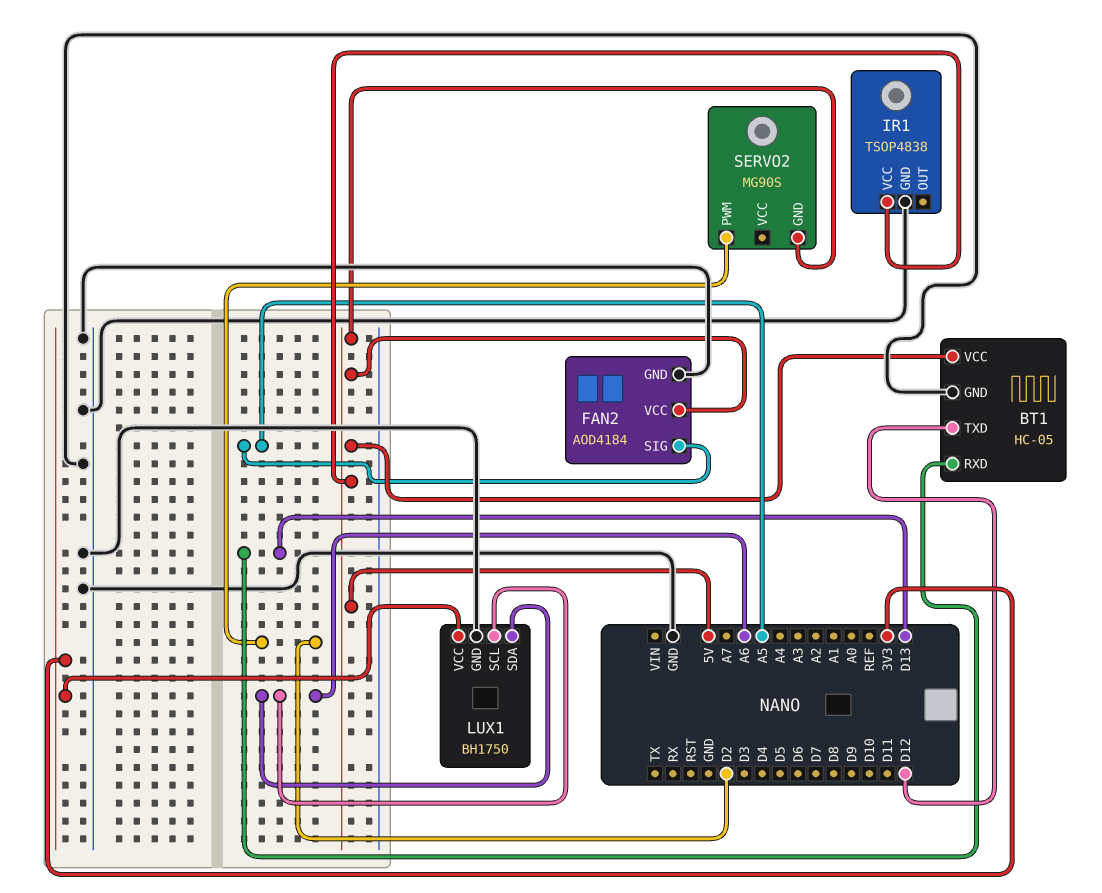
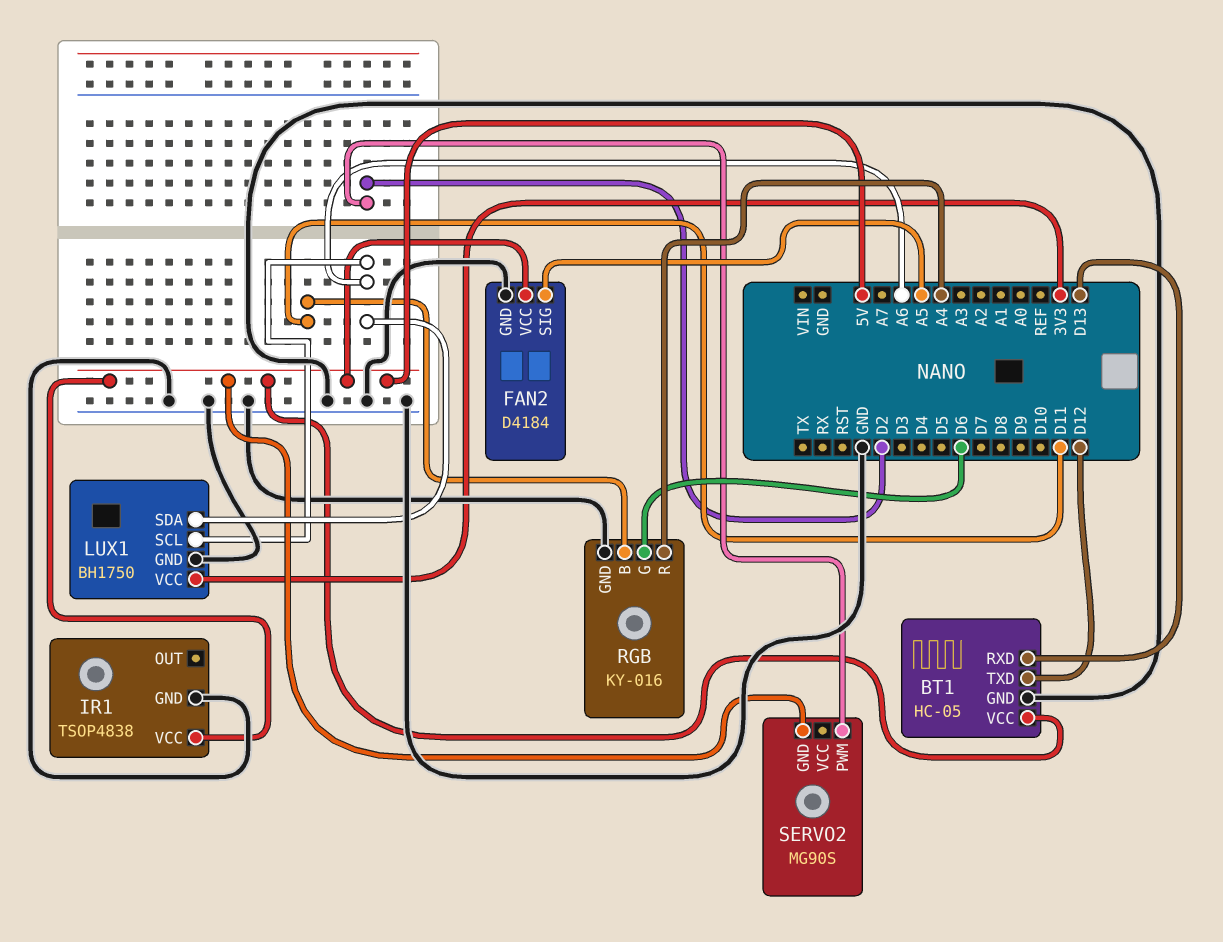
FAN2: AOD4184 -> D4184
RGB: none -> KY-016
RGB pin B: none -> D11
RGB pin G: none -> D6
RGB pin GND: none -> GND
RGB pin R: none -> A4

